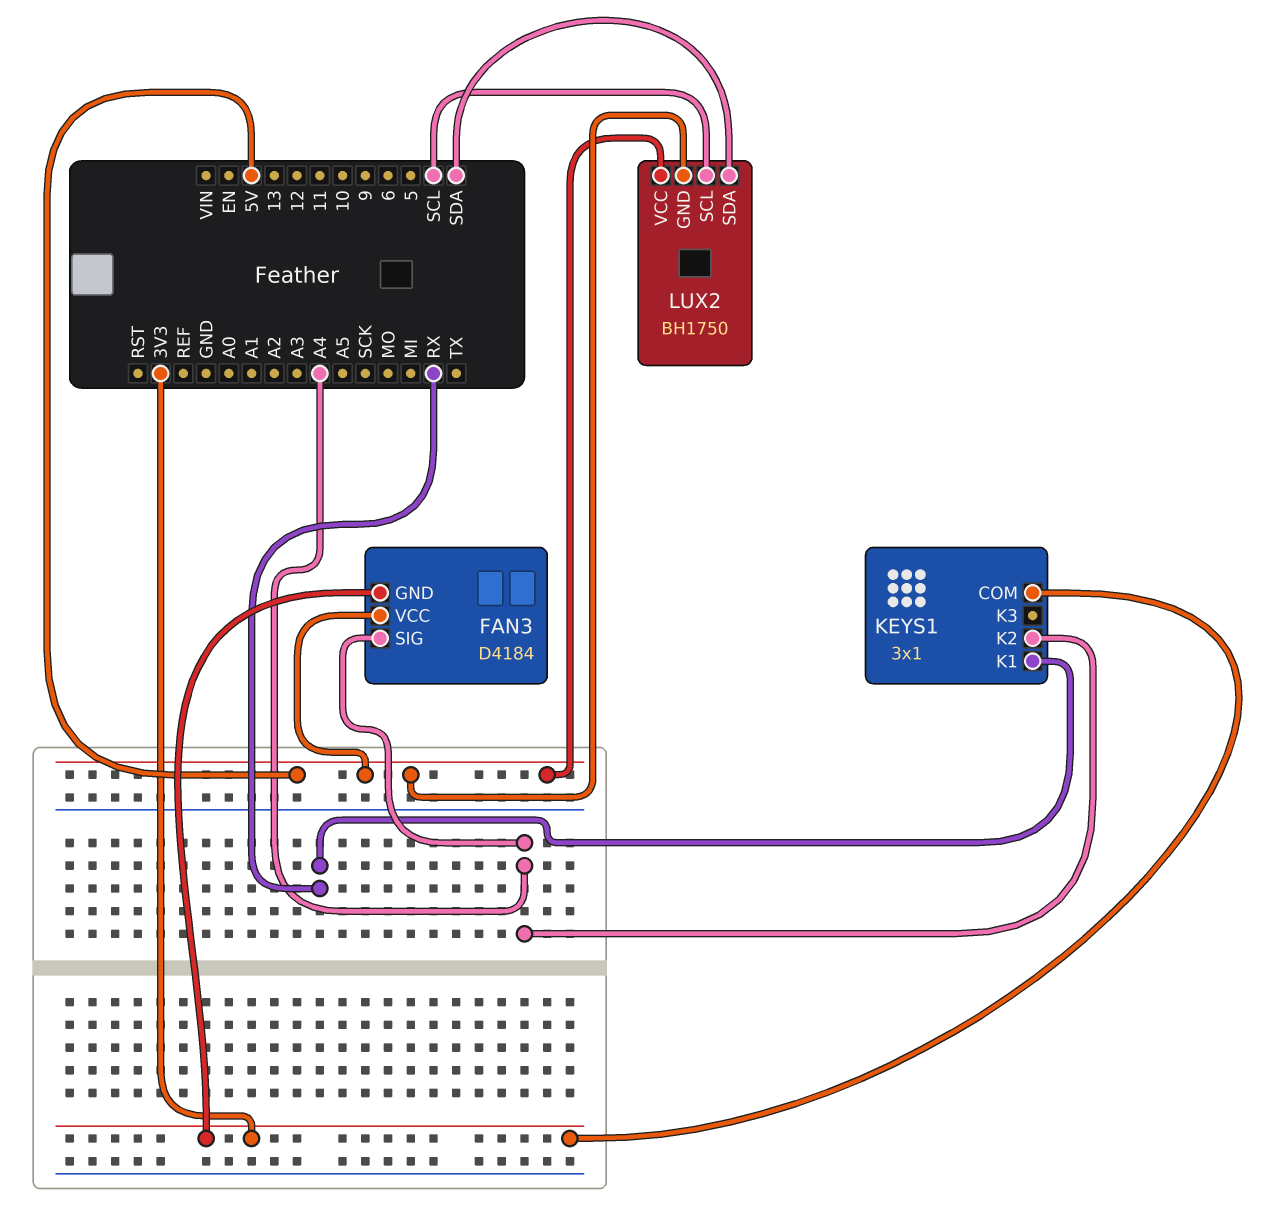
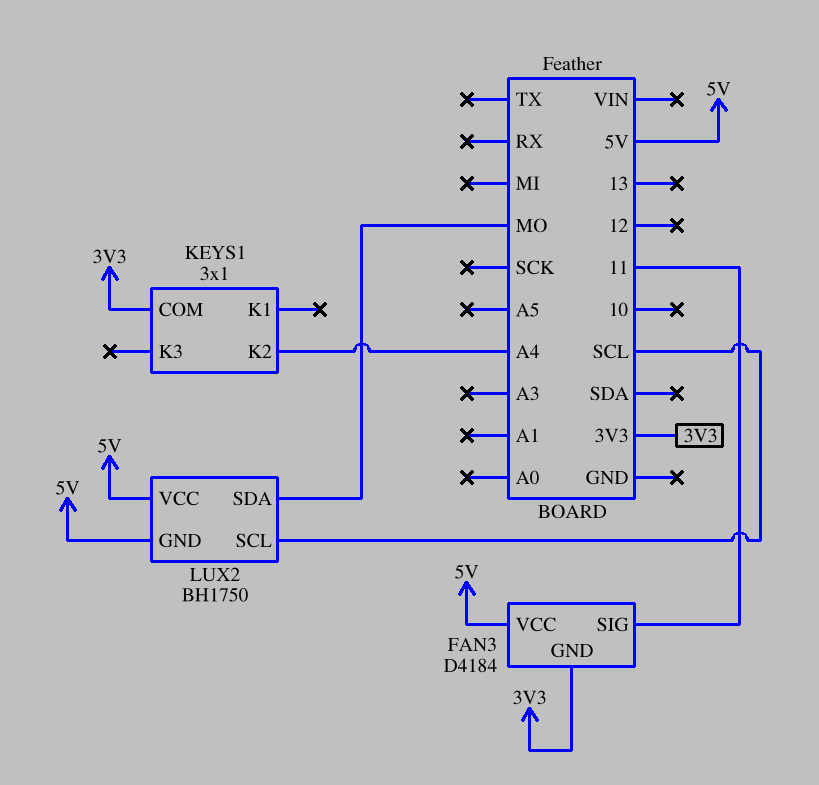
FAN3 pin SIG: A4 -> 11
KEYS1 pin K1: RX -> none
LUX2 pin SDA: SDA -> MO

